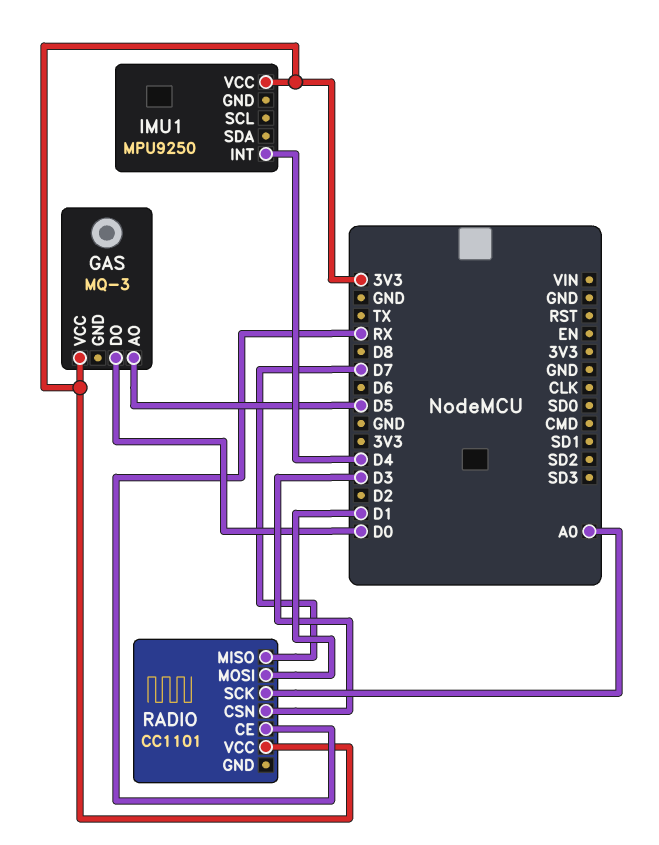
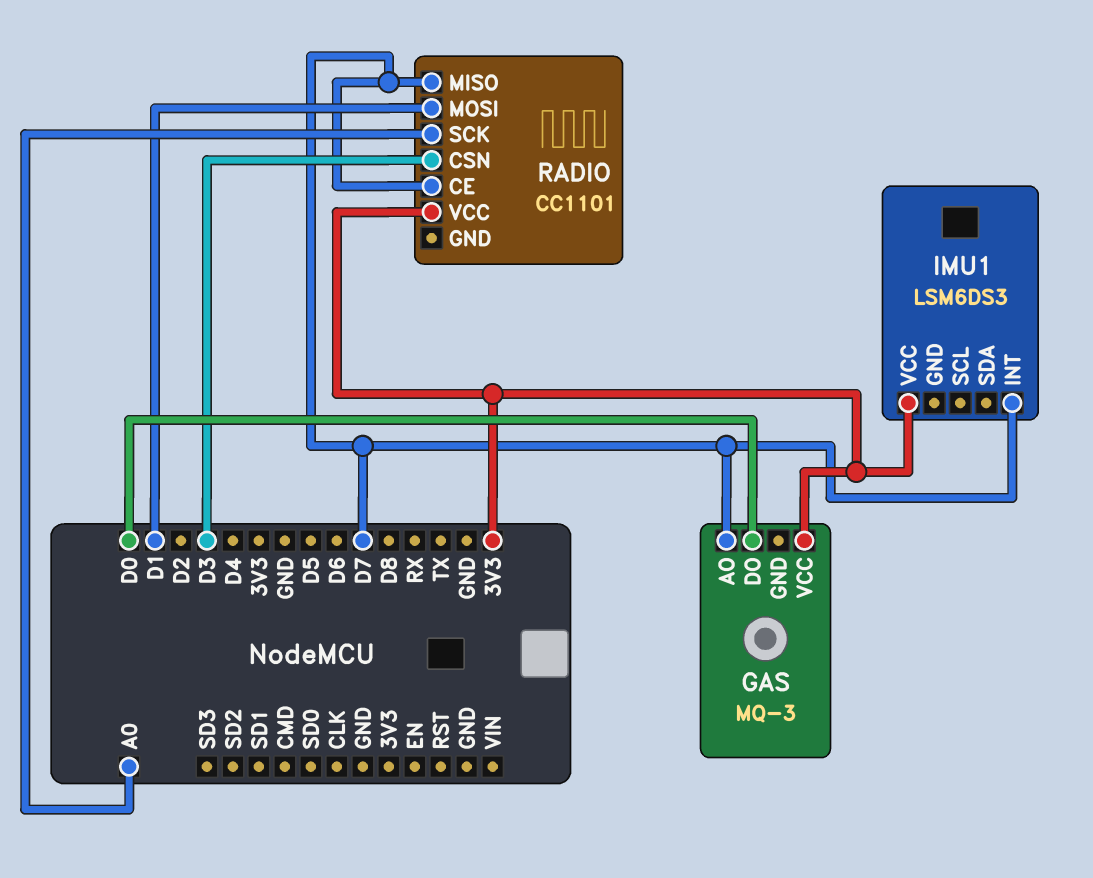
GAS pin AO: D5 -> D7
IMU1: MPU9250 -> LSM6DS3
IMU1 pin INT: D4 -> D7
RADIO pin CE: RX -> D7

